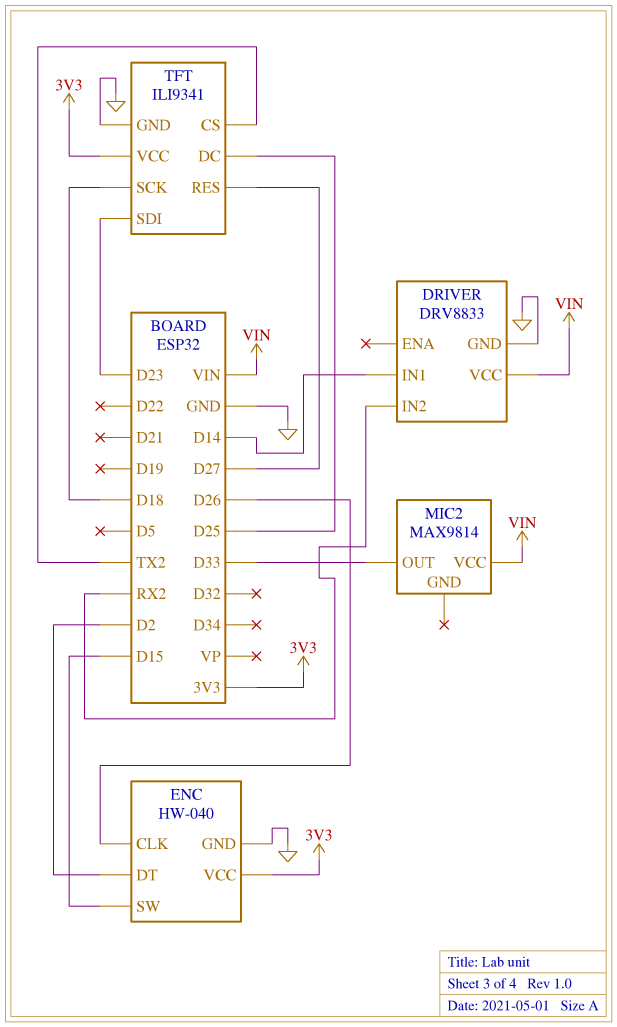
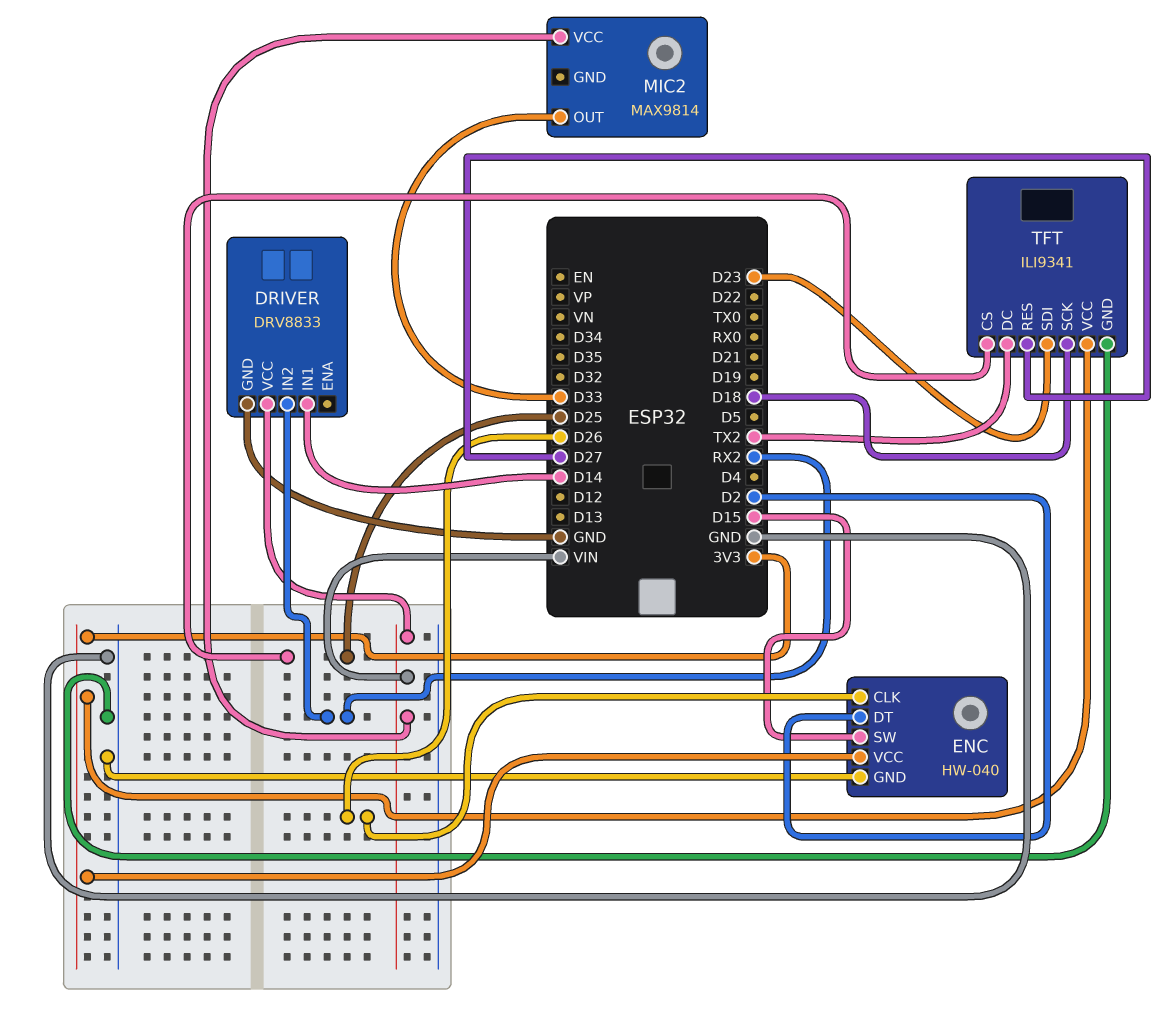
TFT pin CS: TX2 -> D25
TFT pin DC: D25 -> TX2

